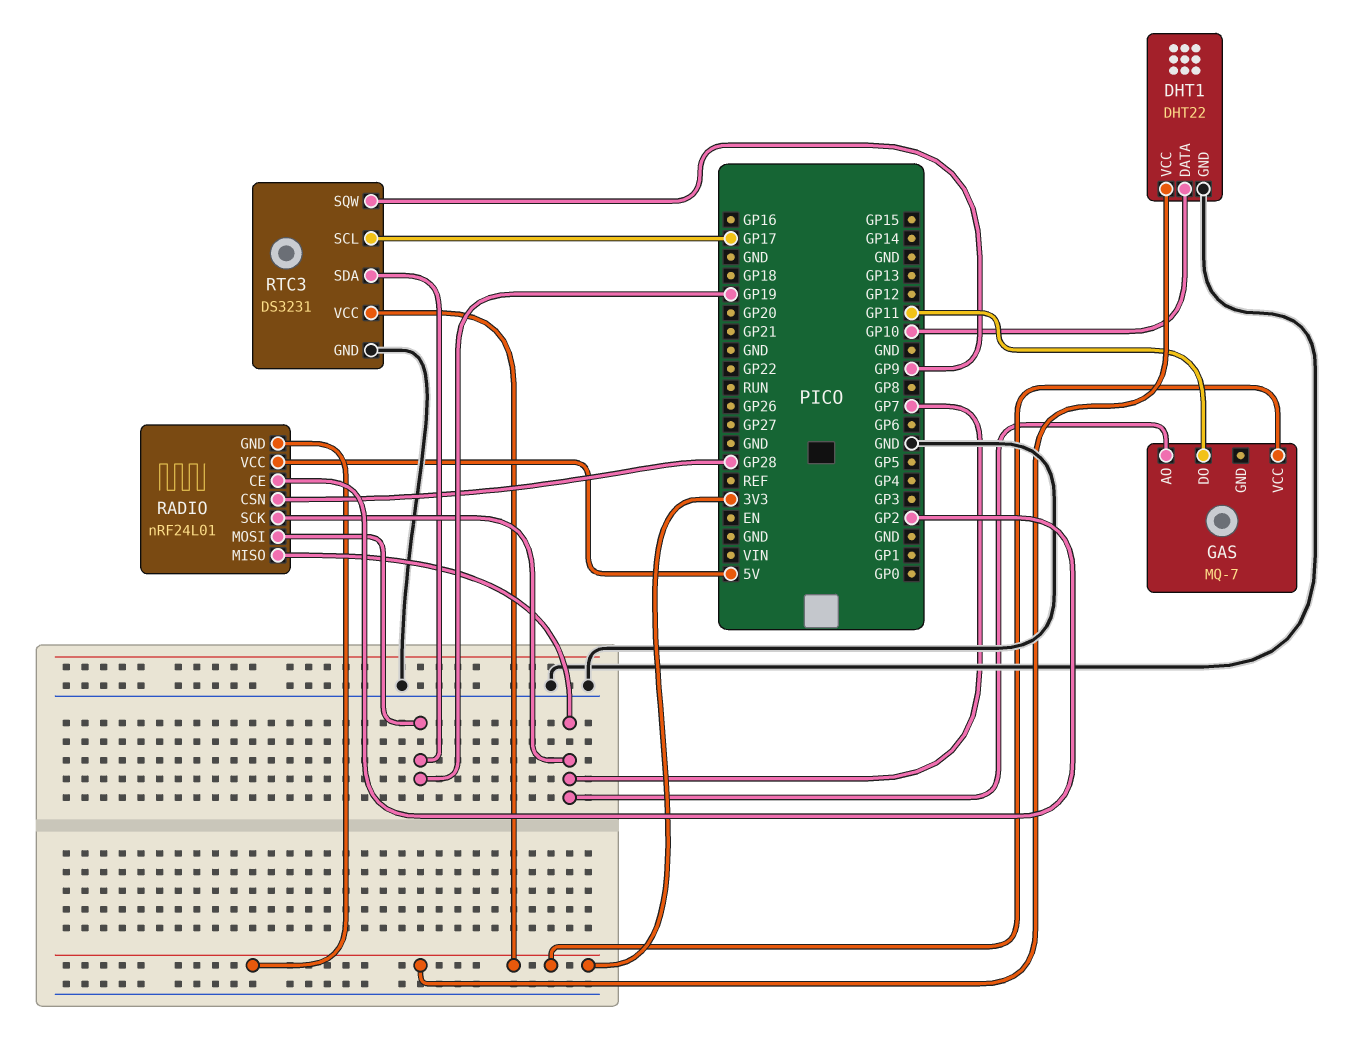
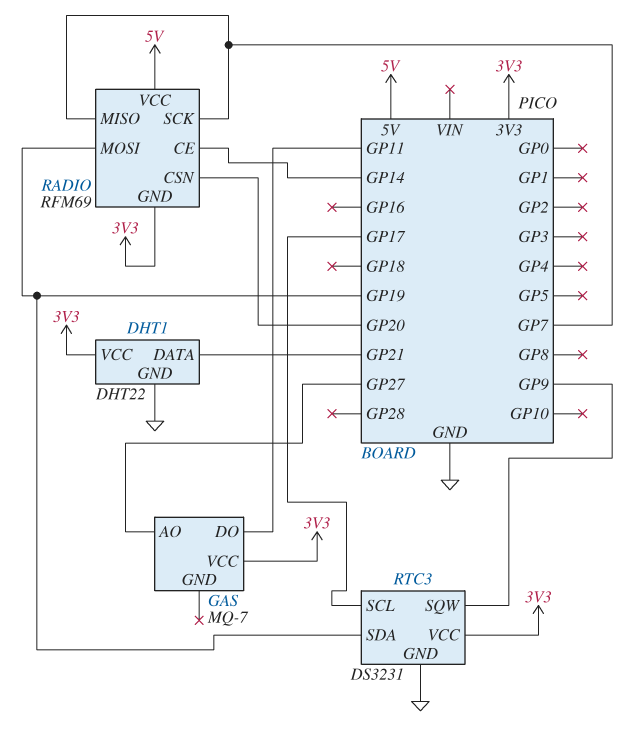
DHT1 pin DATA: GP10 -> GP21
GAS pin AO: GP7 -> GP27
RADIO: nRF24L01 -> RFM69
RADIO pin CE: GP2 -> GP14
RADIO pin CSN: GP28 -> GP20

